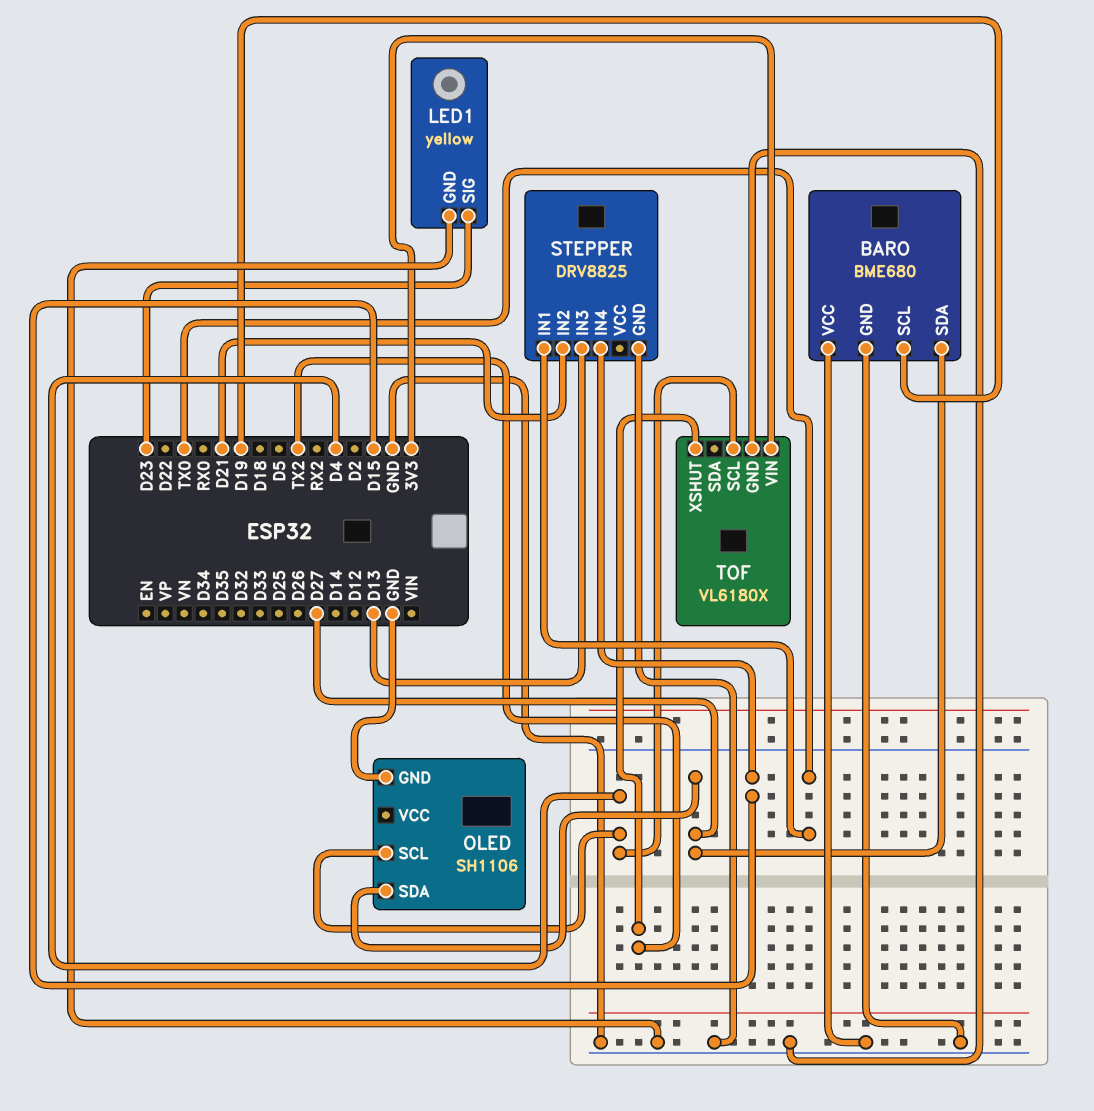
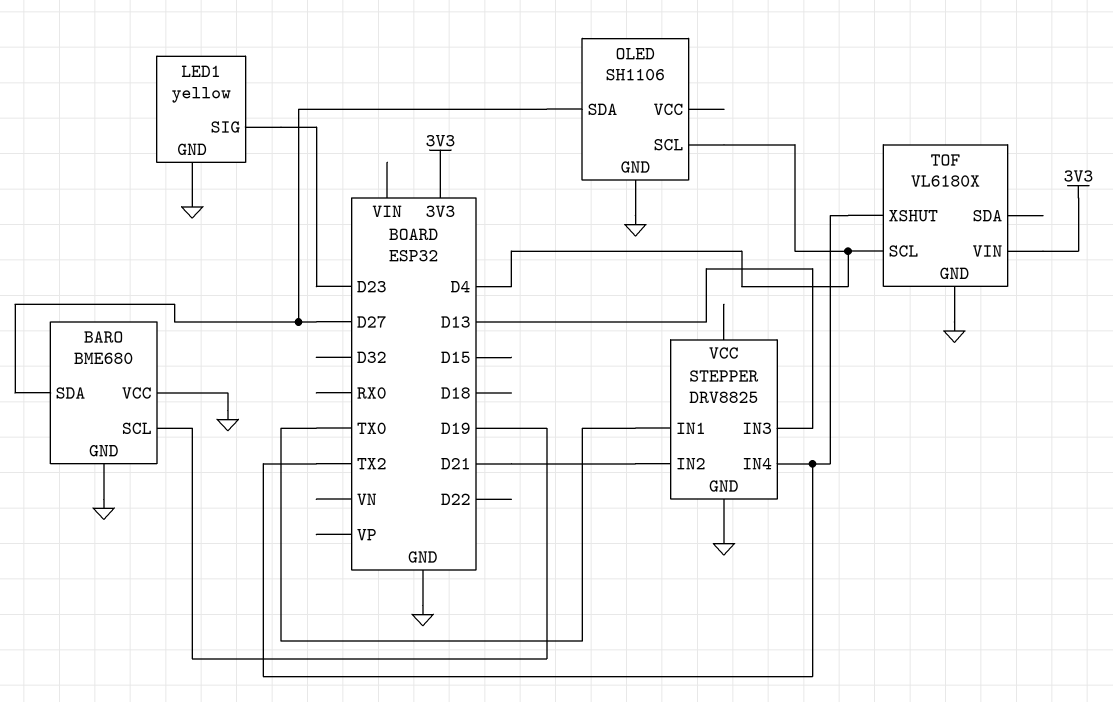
STEPPER pin IN4: D15 -> TX2

